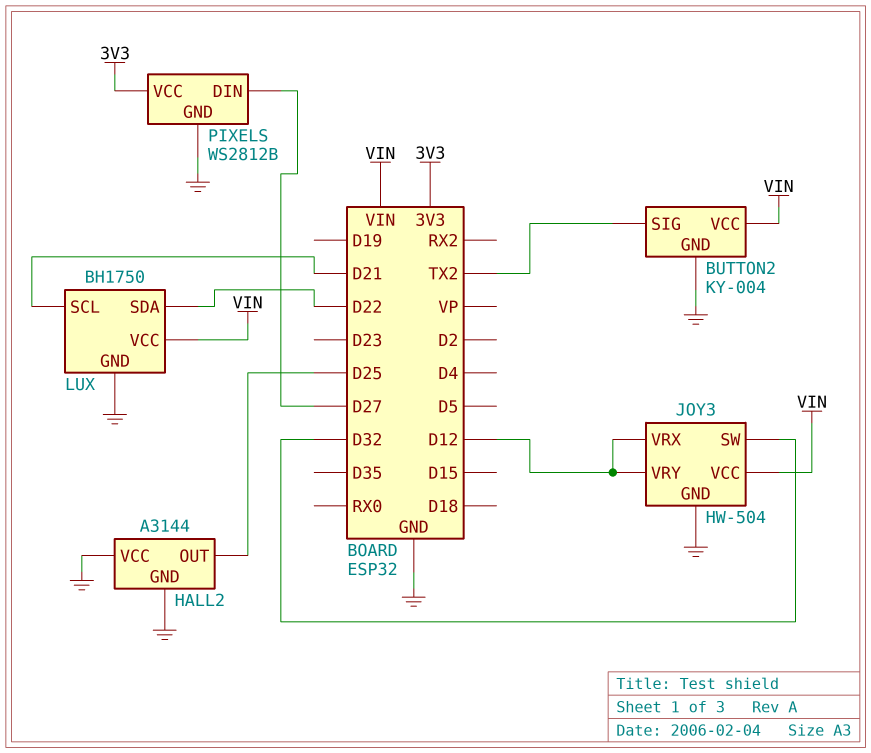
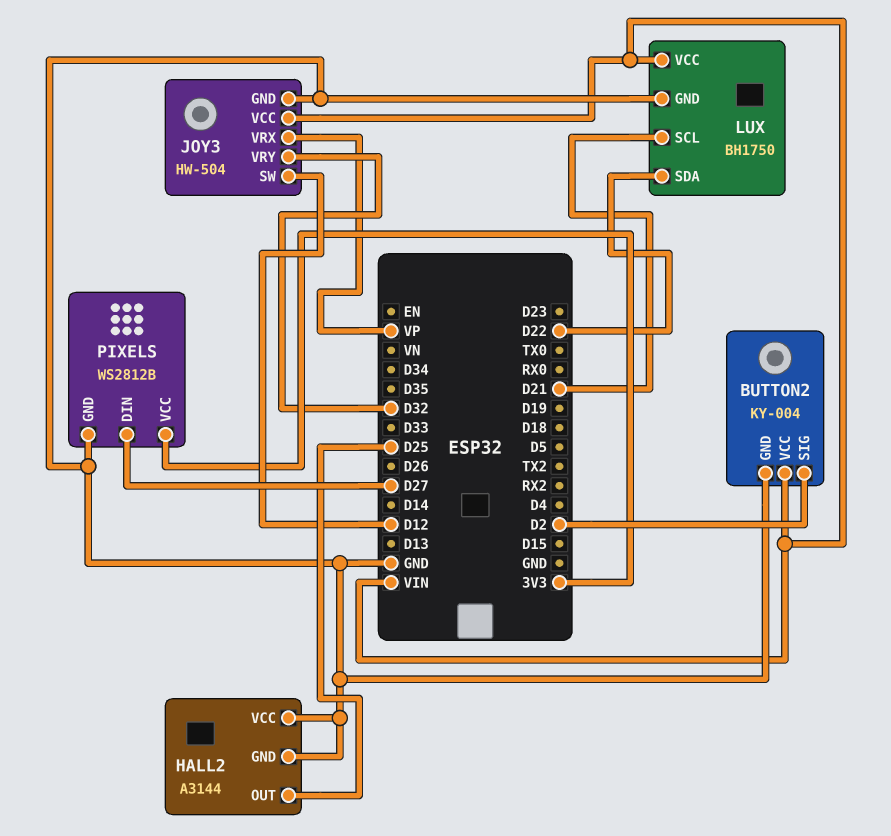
BUTTON2 pin SIG: TX2 -> D2
JOY3 pin SW: D32 -> D12
JOY3 pin VRX: D12 -> VP
JOY3 pin VRY: D12 -> D32

